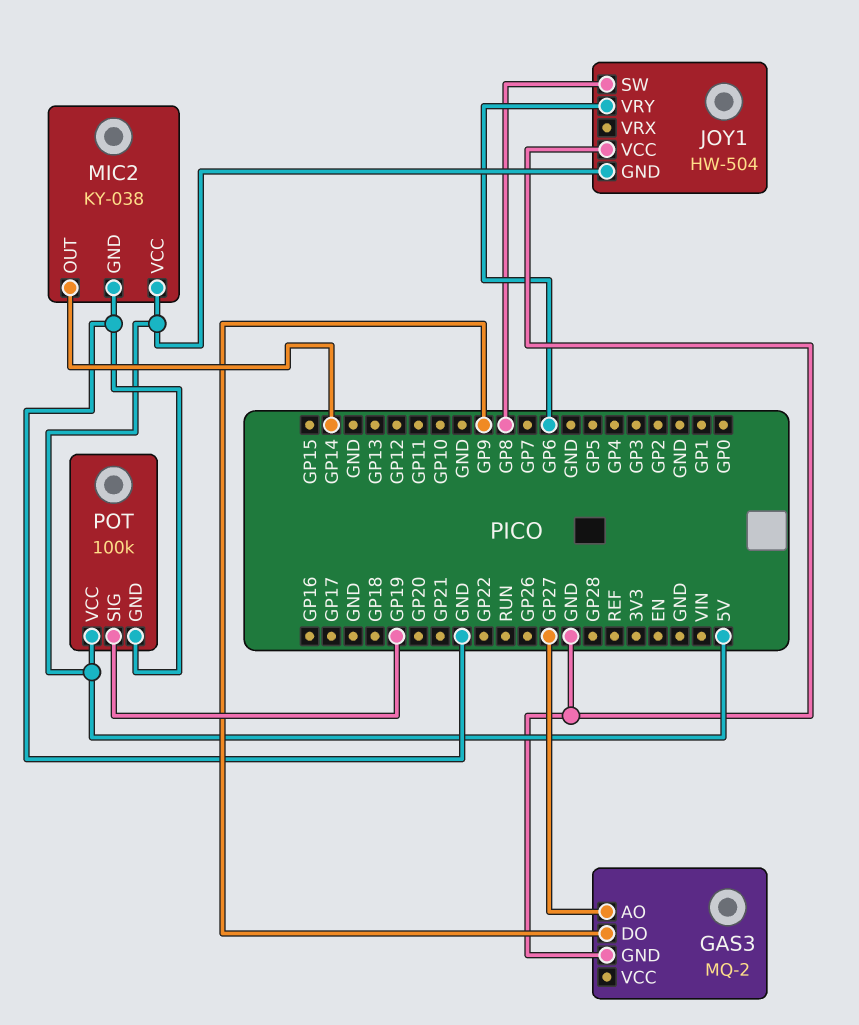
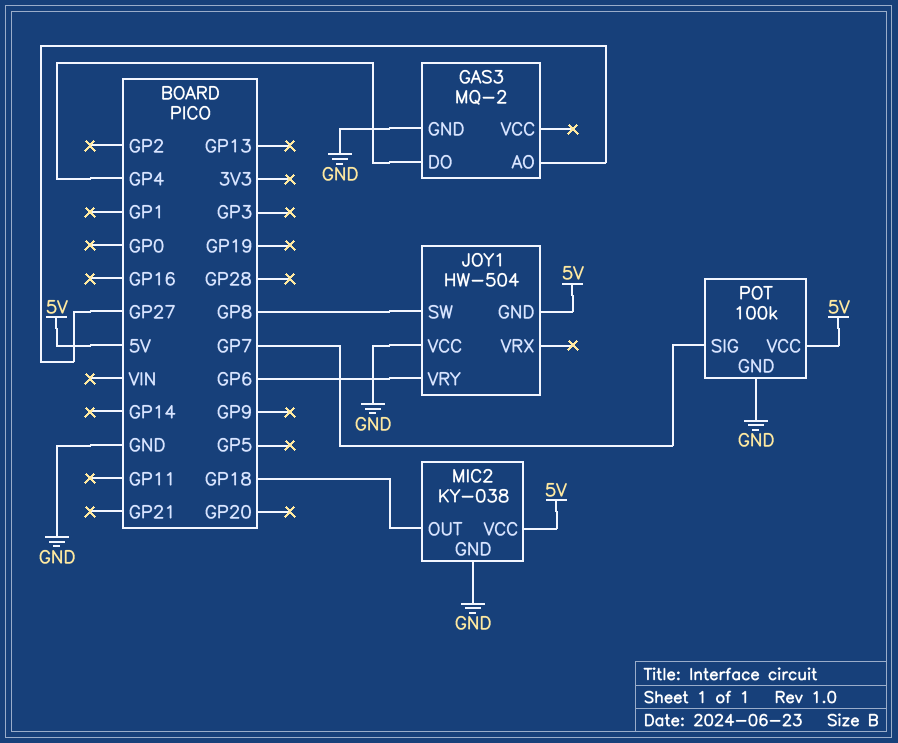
GAS3 pin DO: GP9 -> GP4
MIC2 pin OUT: GP14 -> GP18
POT pin SIG: GP19 -> GP7

